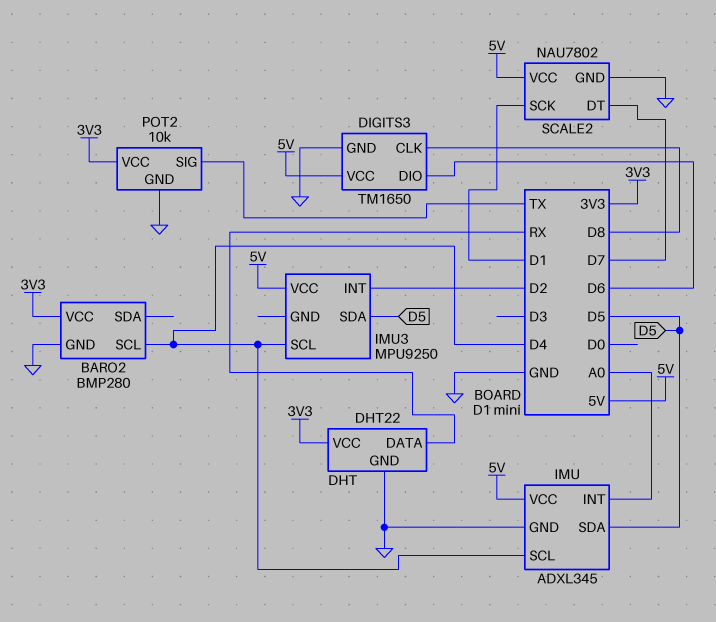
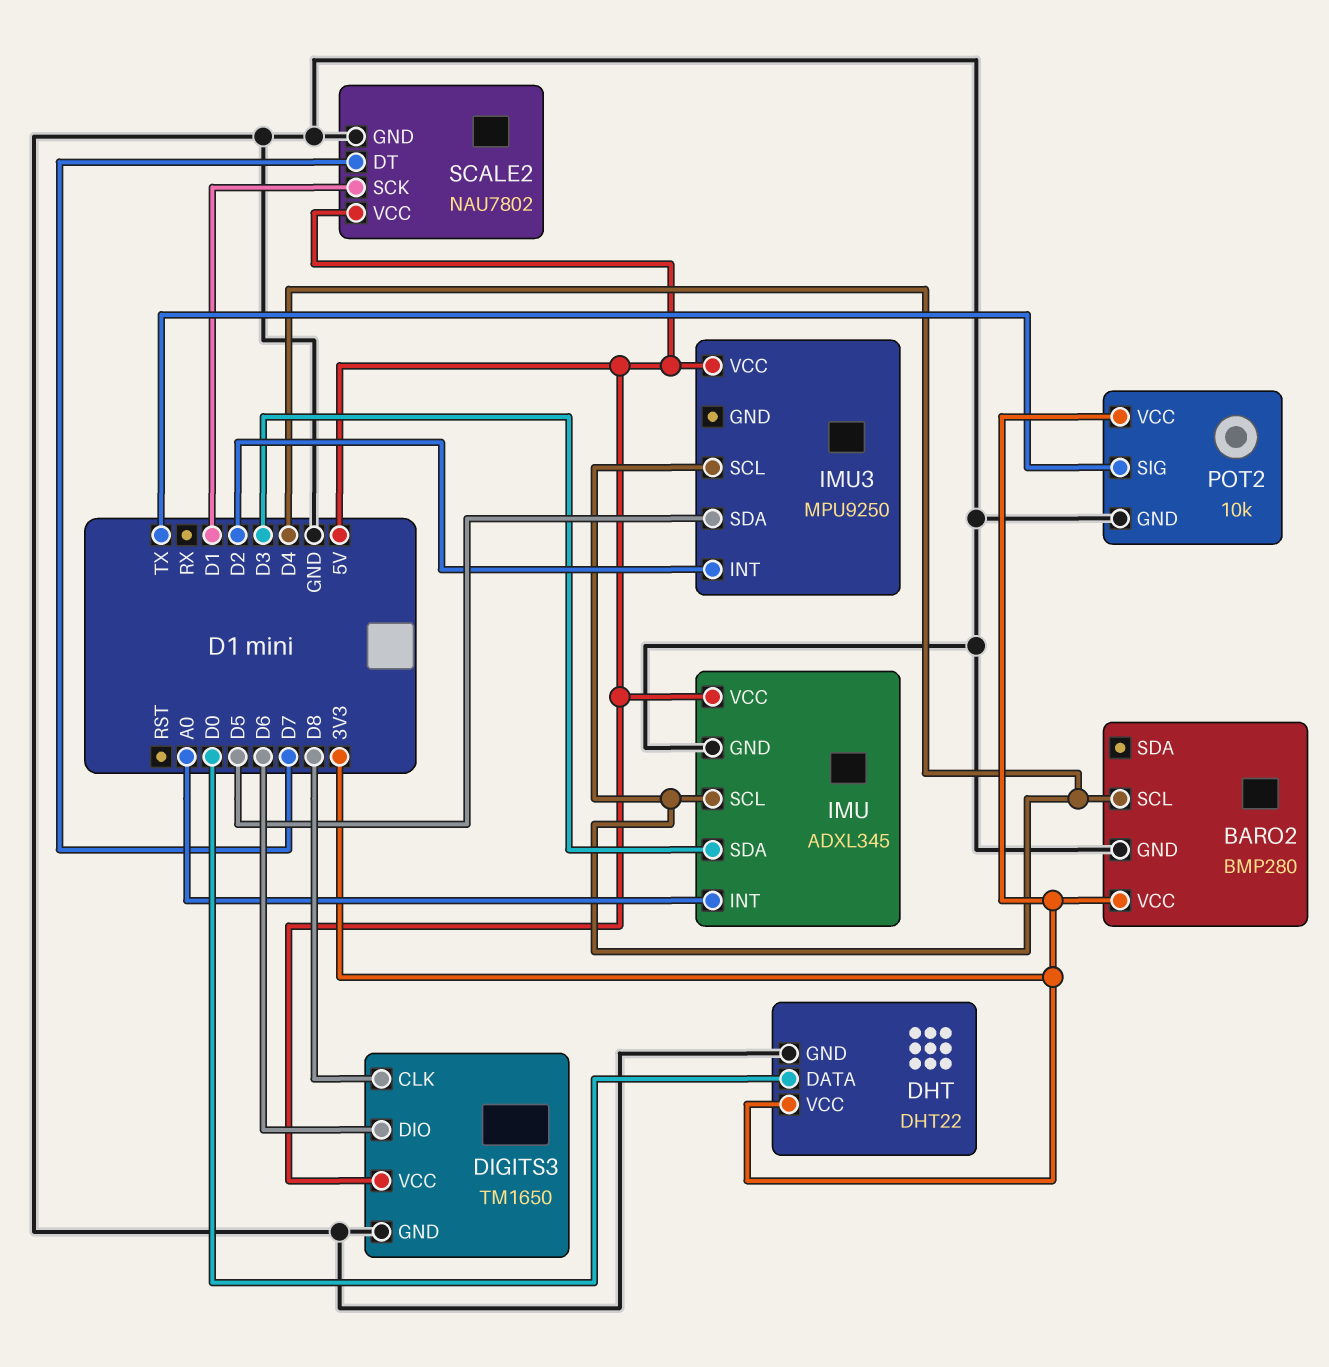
DHT pin DATA: RX -> D0
IMU pin SDA: D5 -> D3

